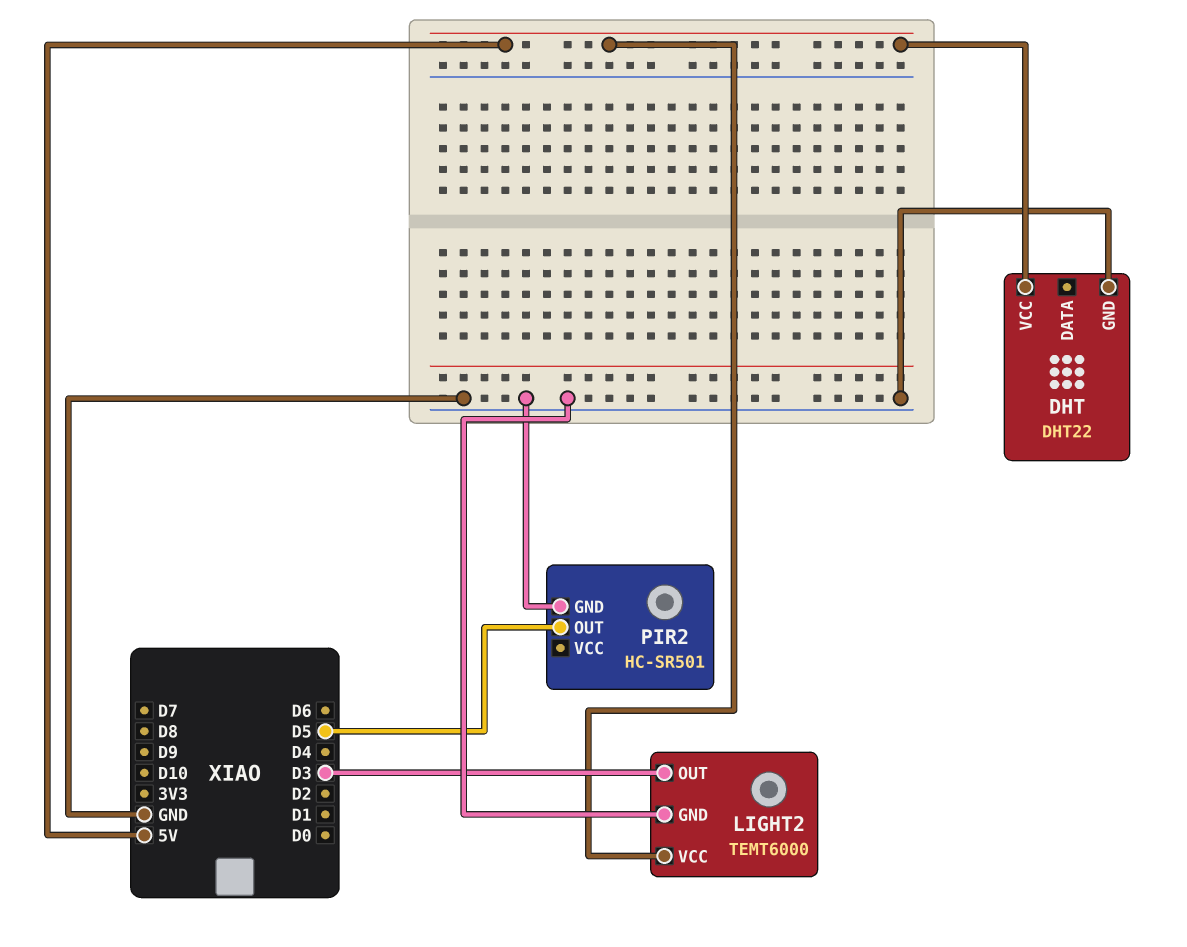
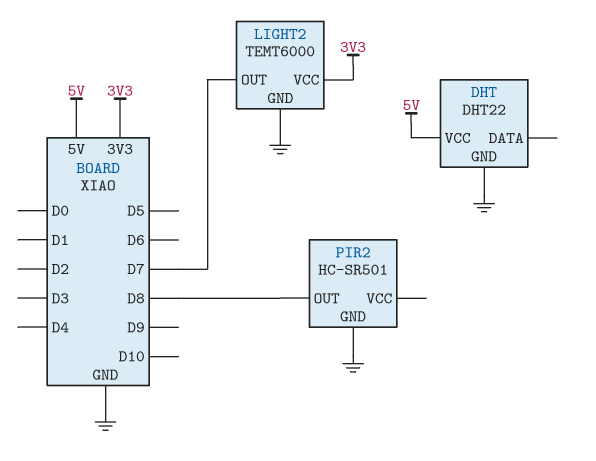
LIGHT2 pin OUT: D3 -> D7
LIGHT2 pin VCC: 5V -> 3V3
PIR2 pin OUT: D5 -> D8

